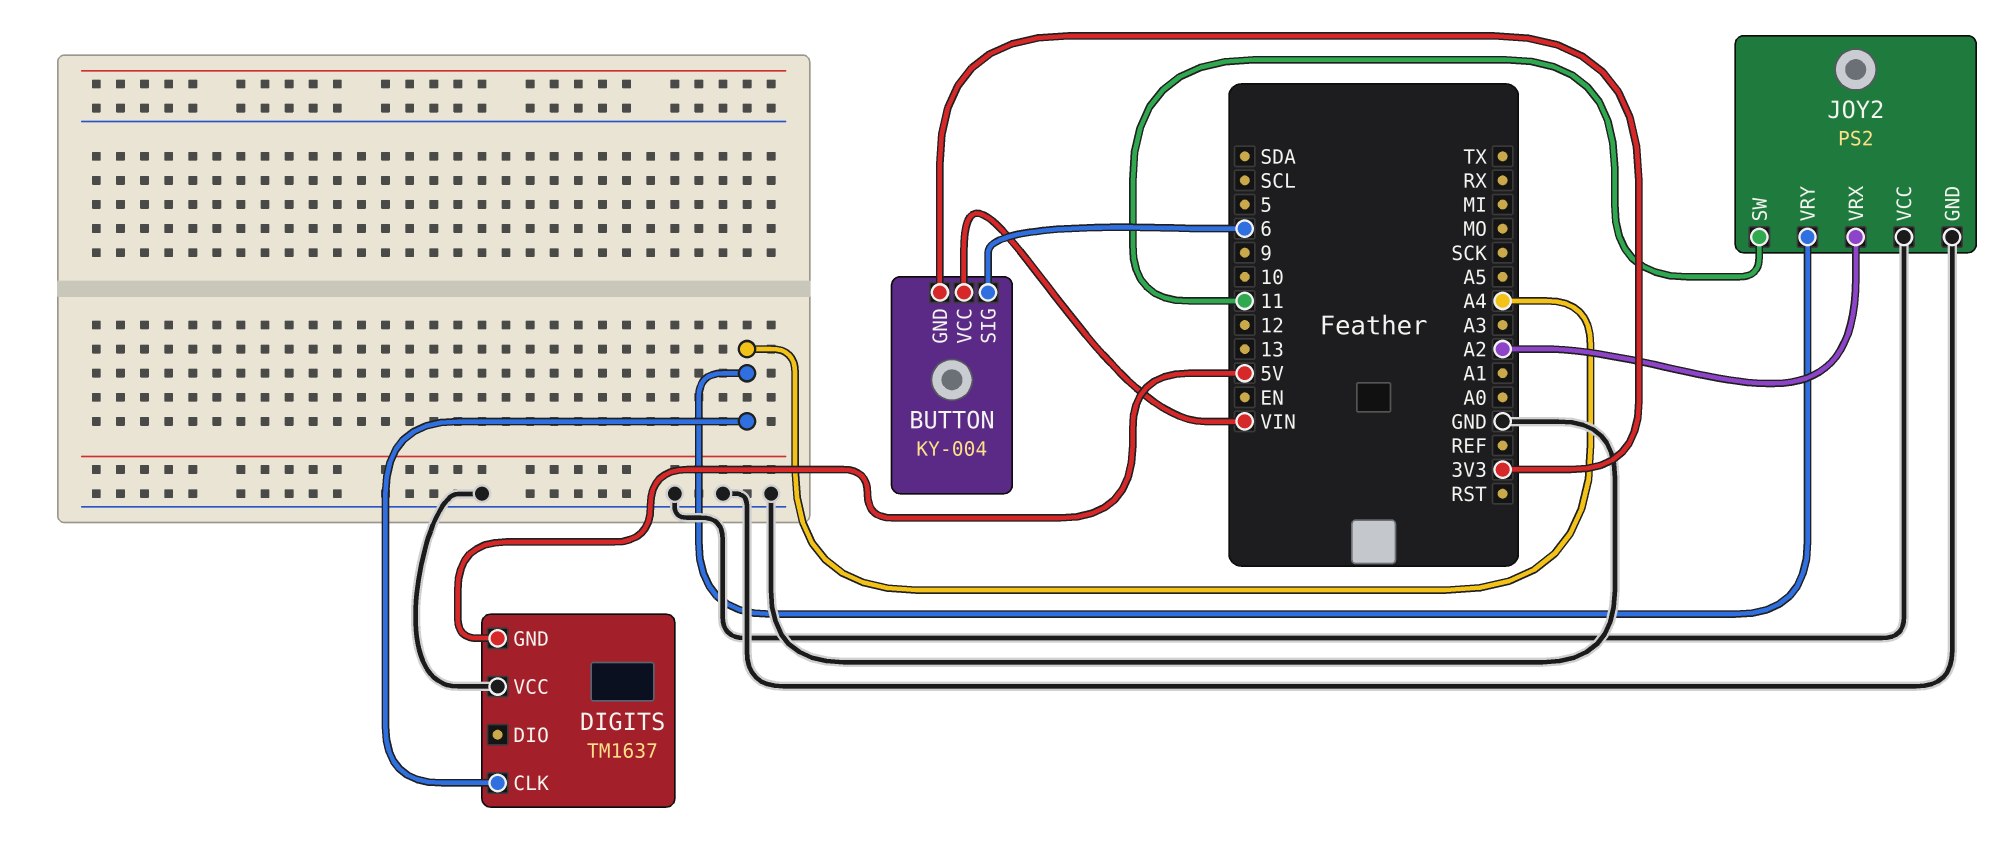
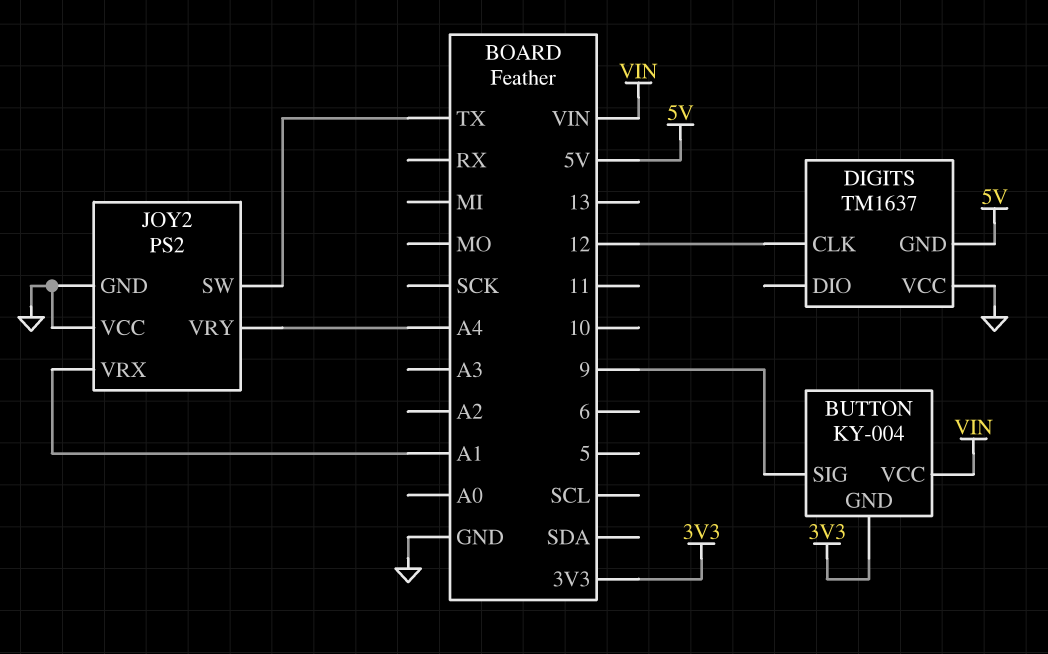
BUTTON pin SIG: 6 -> 9
DIGITS pin CLK: A4 -> 12
JOY2 pin SW: 11 -> TX
JOY2 pin VRX: A2 -> A1

